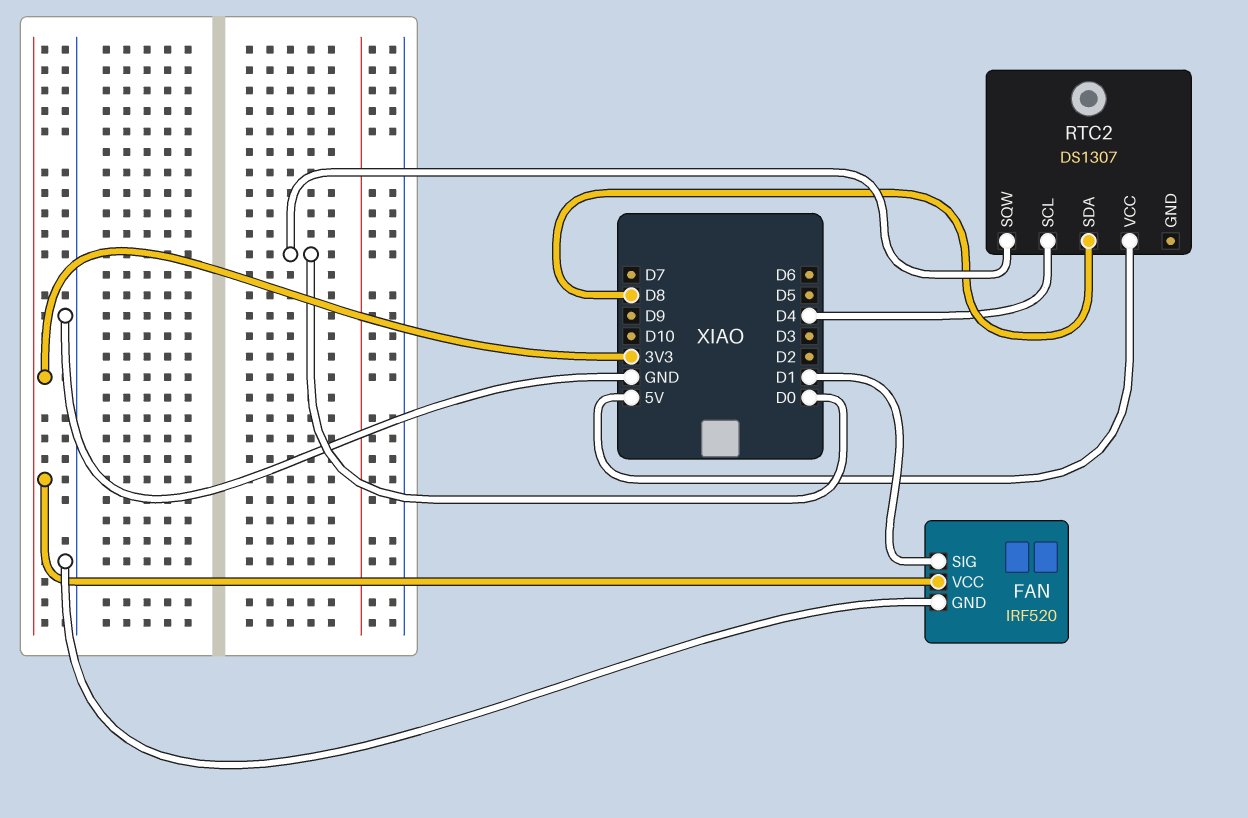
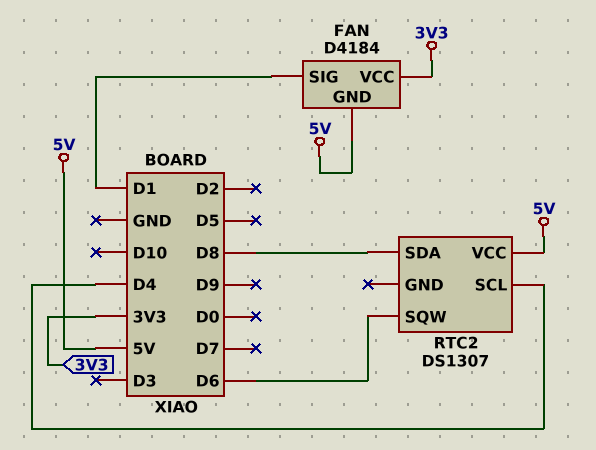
FAN: IRF520 -> D4184
FAN pin GND: GND -> 5V
RTC2 pin SQW: D0 -> D6

